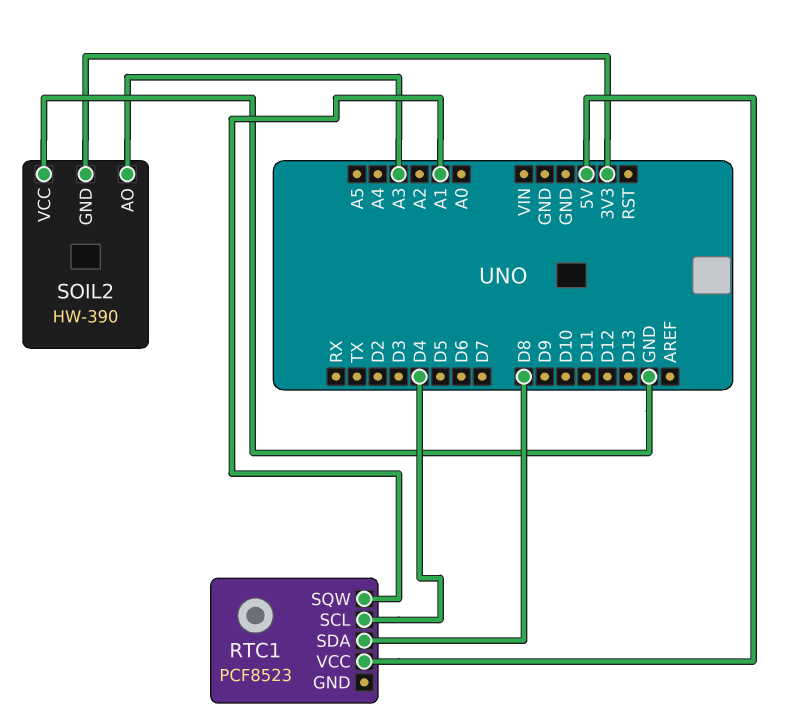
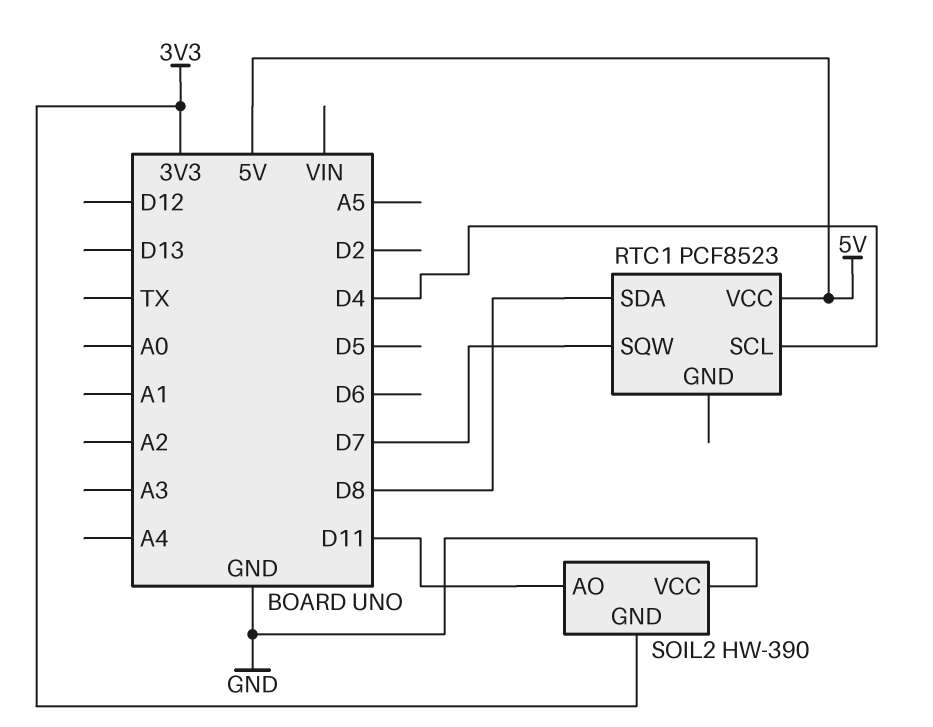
RTC1 pin SQW: A1 -> D7
SOIL2 pin AO: A3 -> D11

